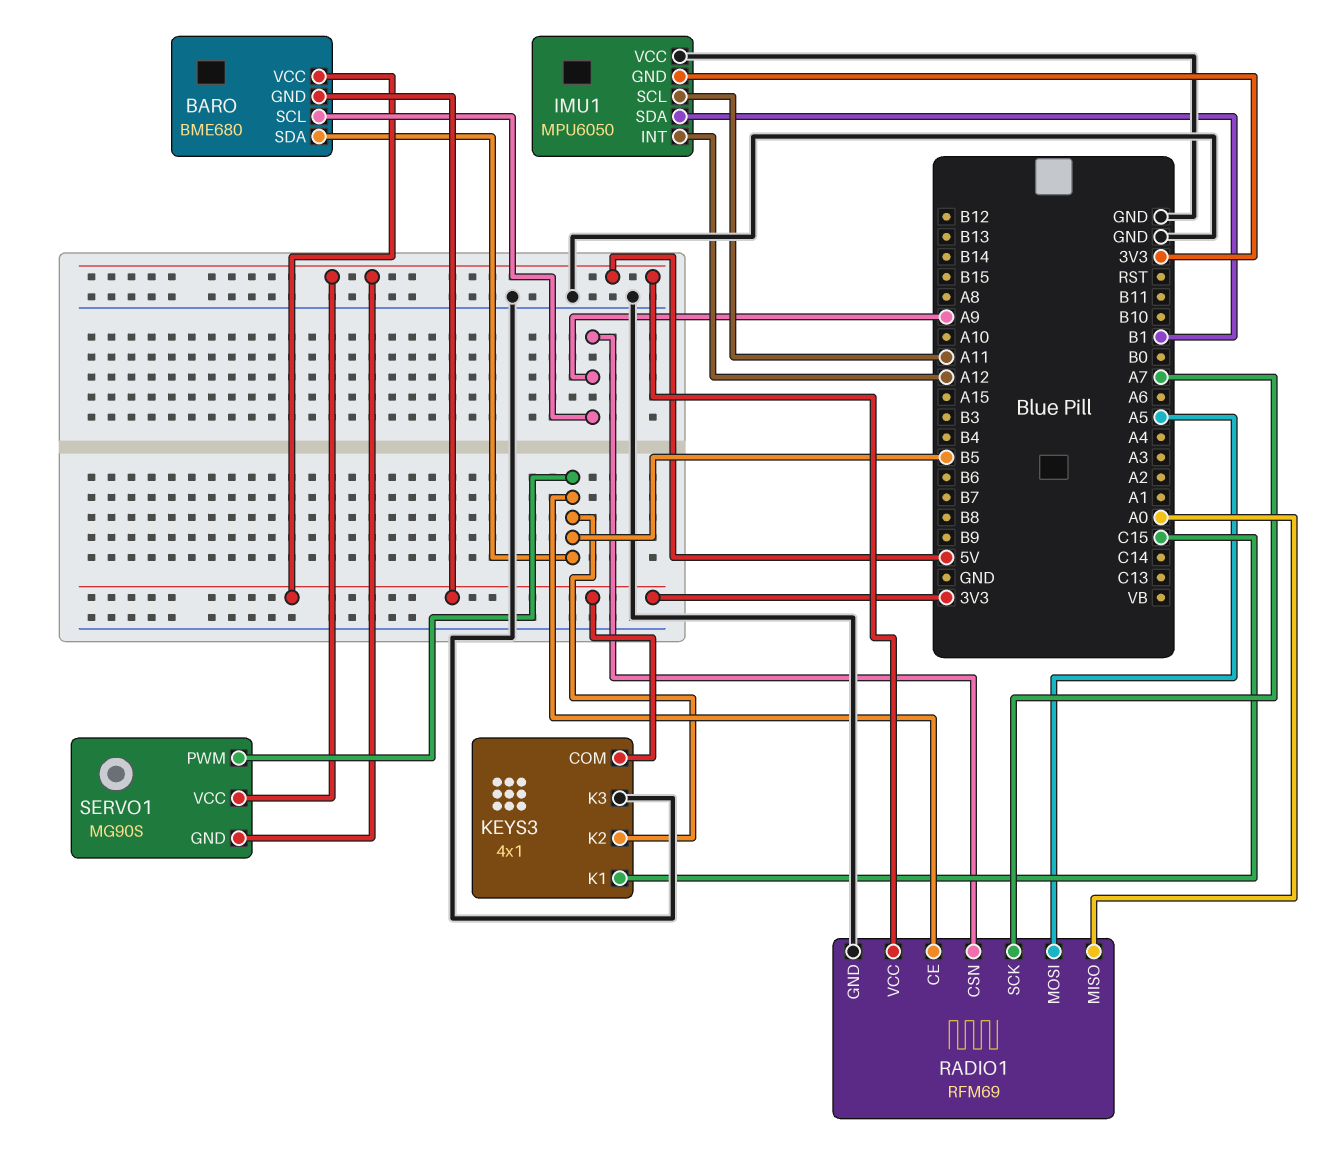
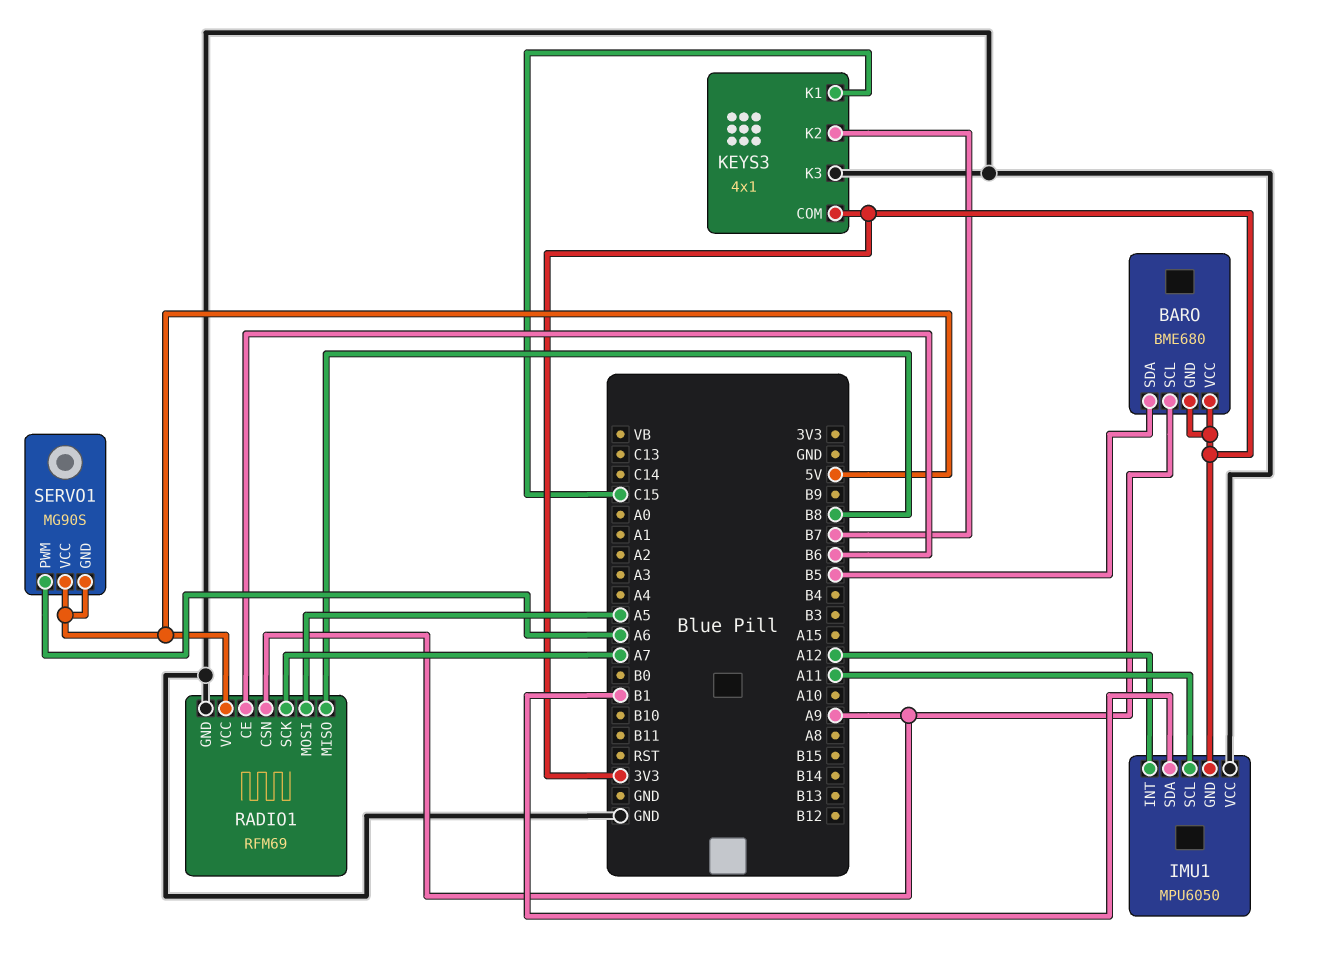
KEYS3 pin K2: B5 -> B7
RADIO1 pin CE: B5 -> B6
RADIO1 pin MISO: A0 -> B8
SERVO1 pin PWM: B5 -> A6

